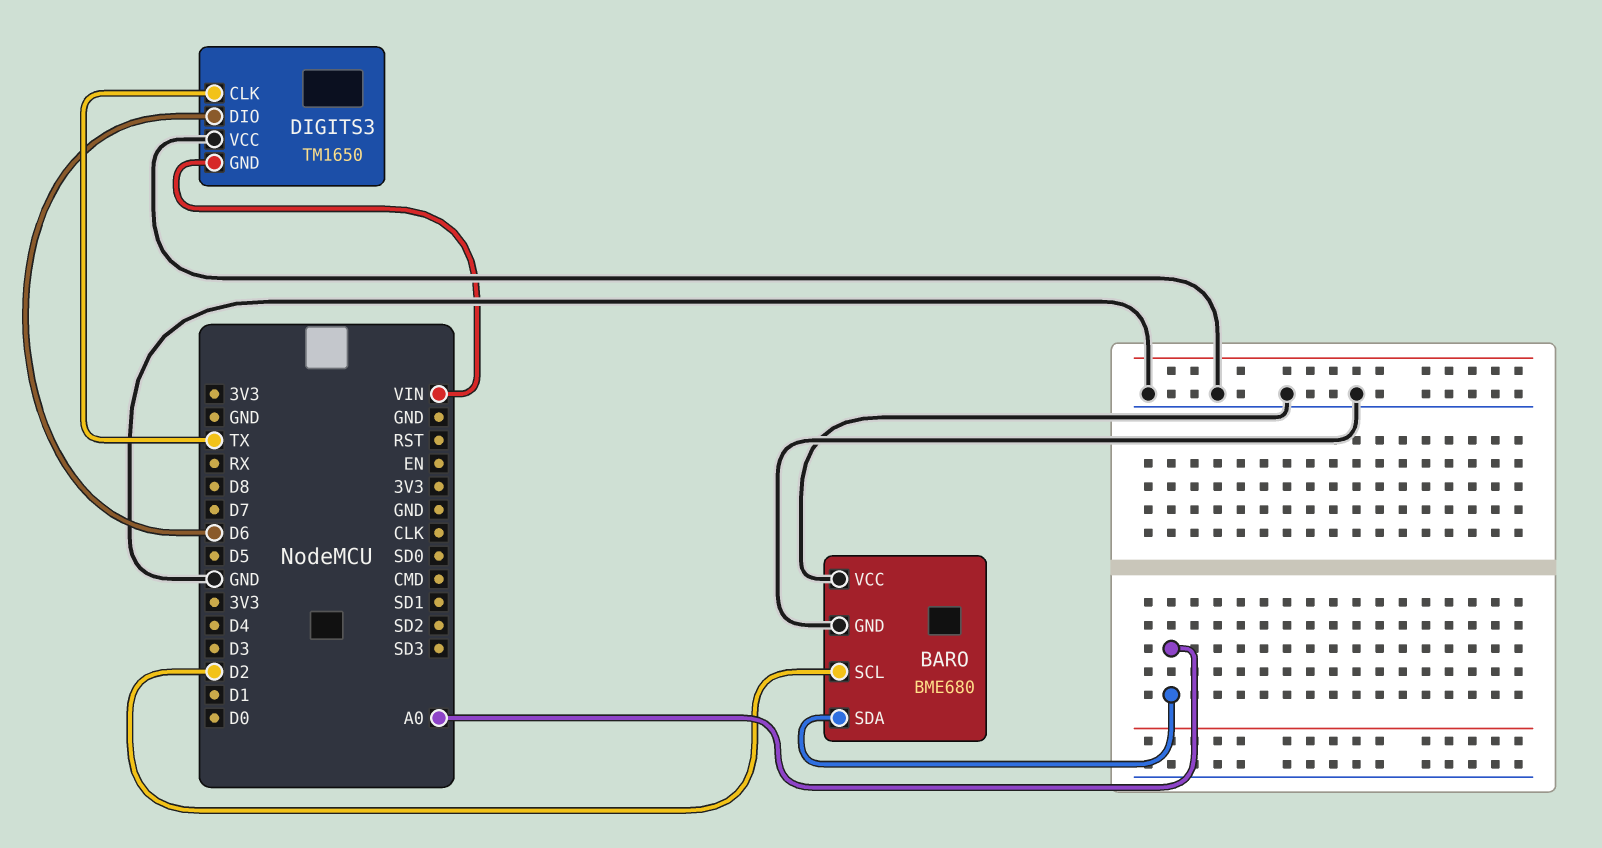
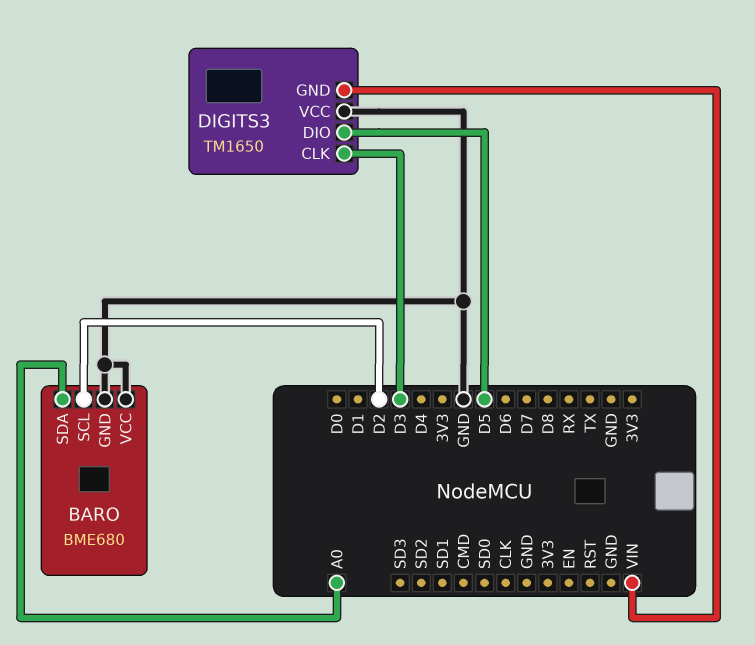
DIGITS3 pin CLK: TX -> D3
DIGITS3 pin DIO: D6 -> D5

